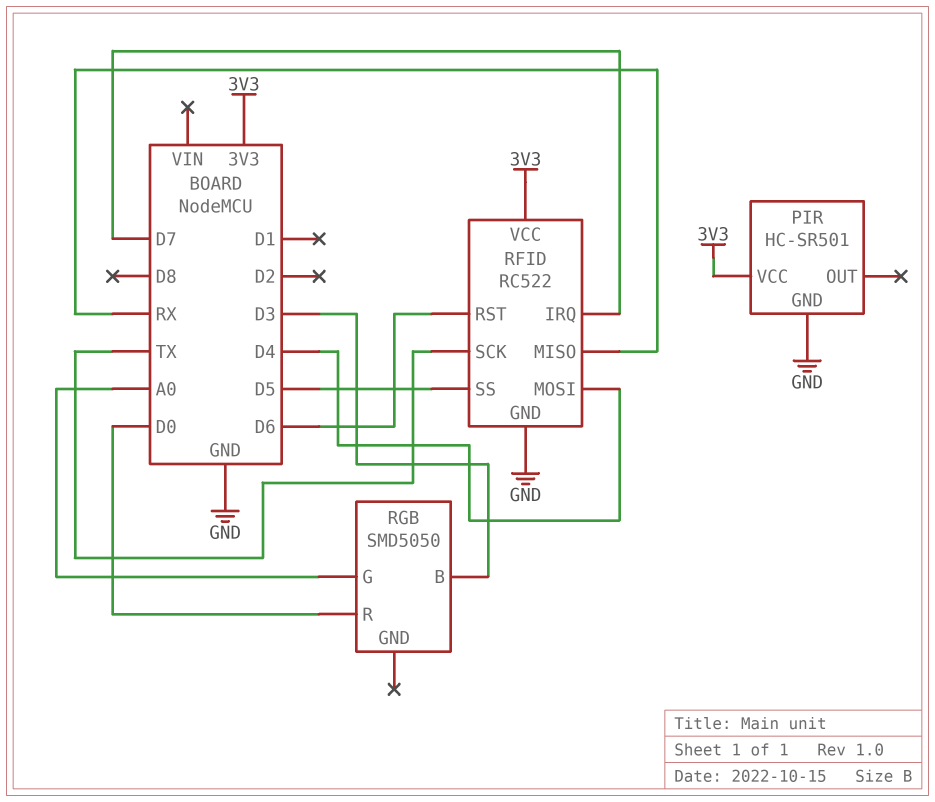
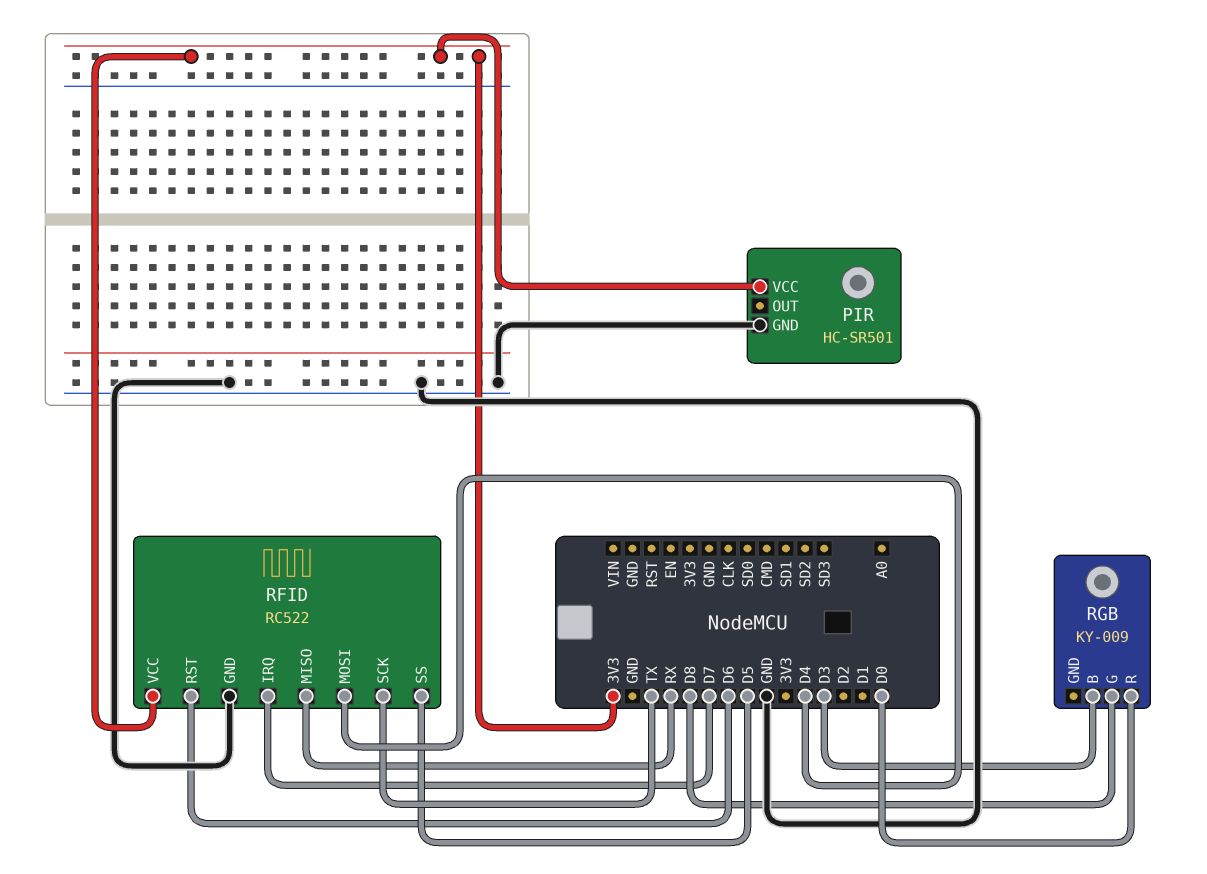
RGB: SMD5050 -> KY-009
RGB pin G: A0 -> D8

